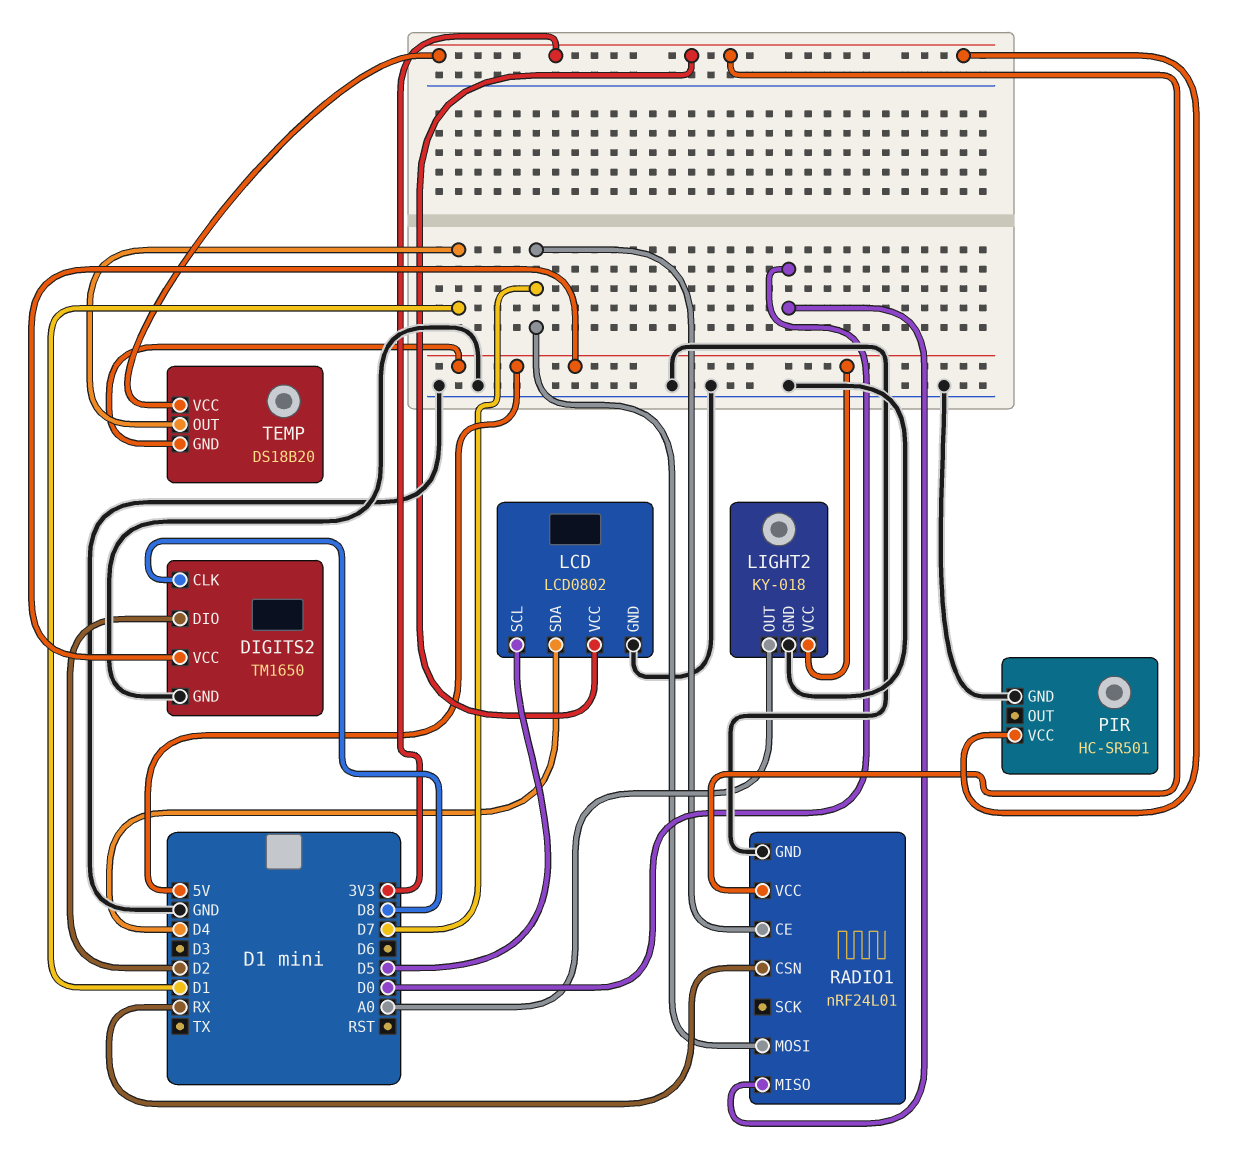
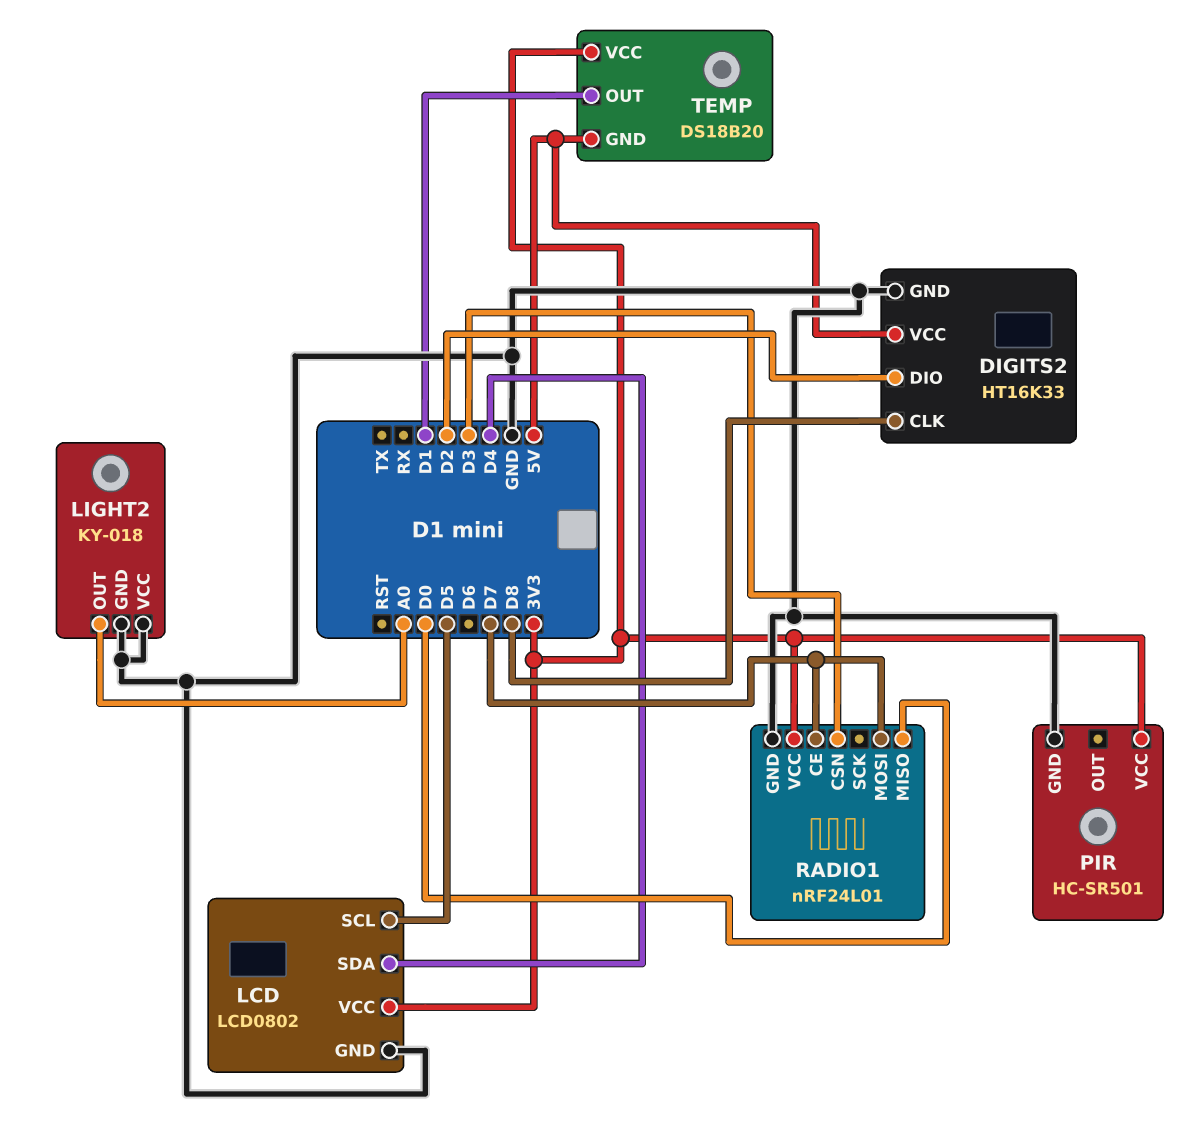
DIGITS2: TM1650 -> HT16K33
LIGHT2 pin VCC: 5V -> GND
RADIO1 pin CSN: RX -> D3

